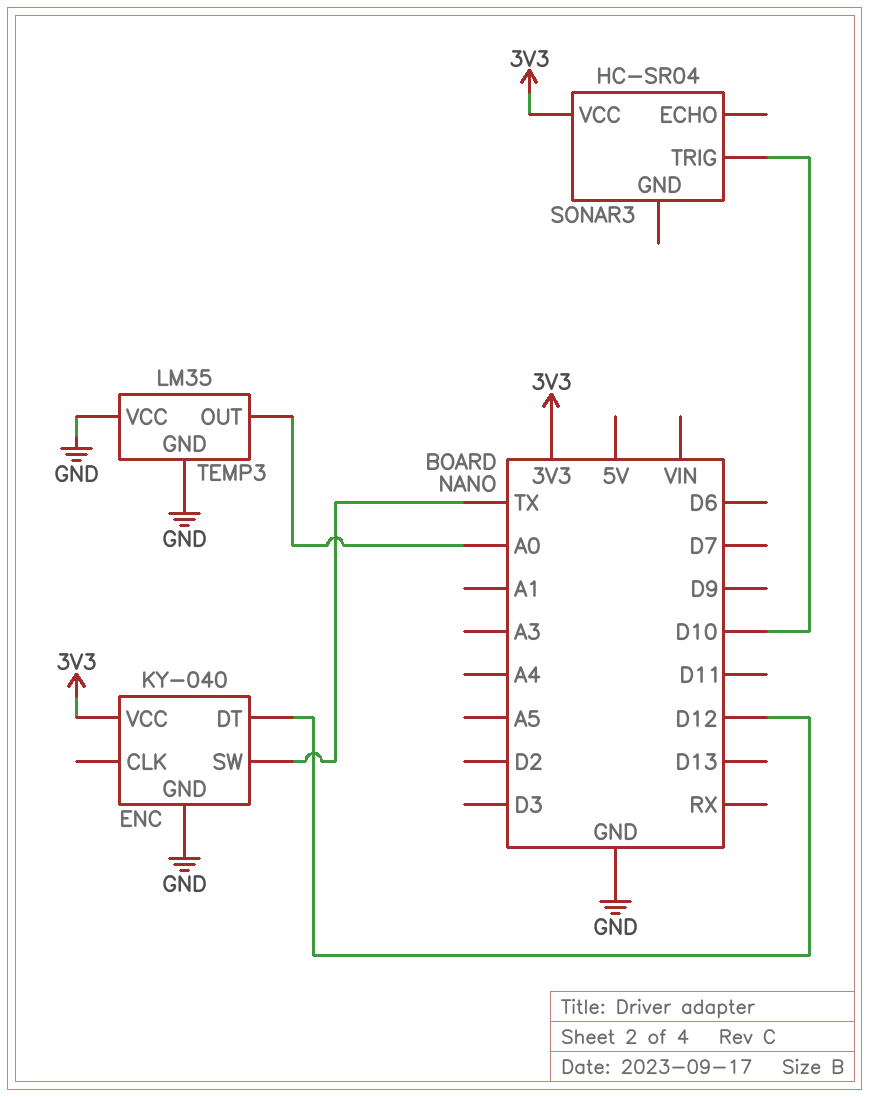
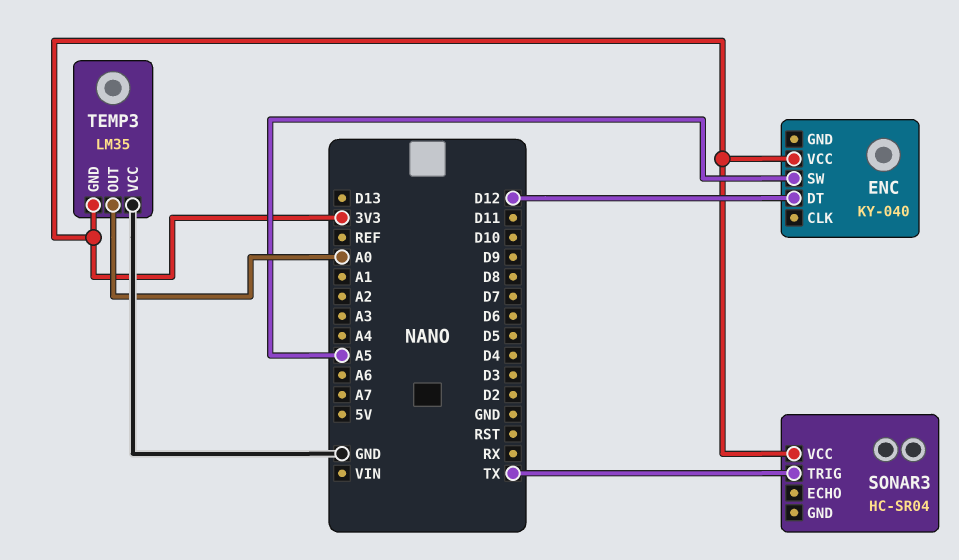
ENC pin GND: GND -> none
ENC pin SW: TX -> A5
SONAR3 pin TRIG: D10 -> TX
TEMP3 pin GND: GND -> 3V3

